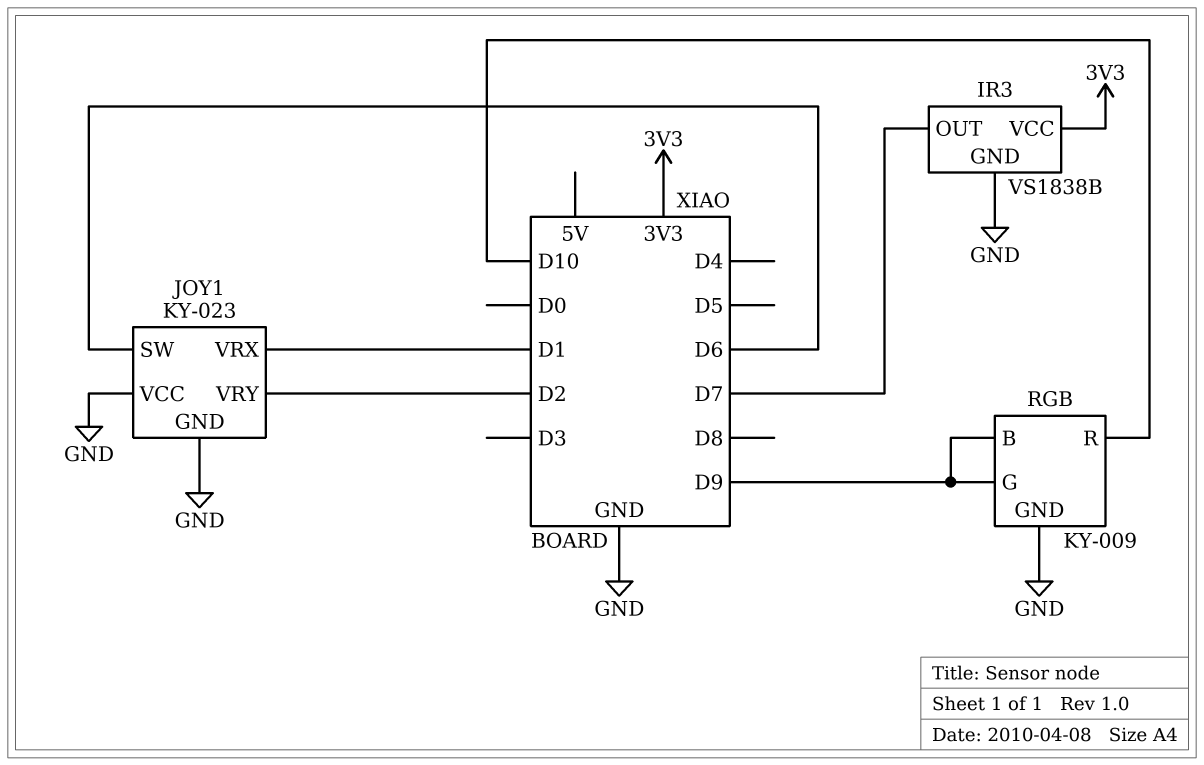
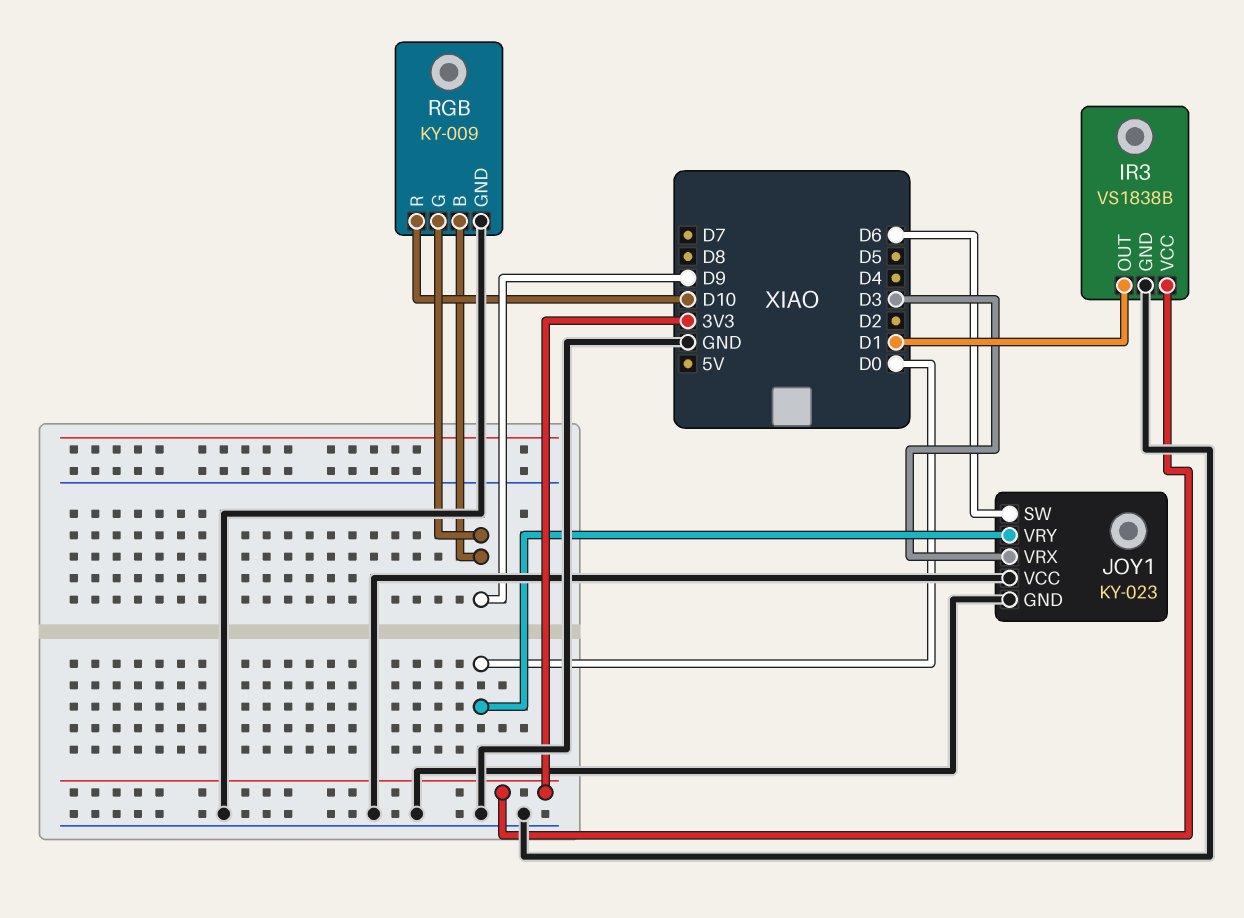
IR3 pin OUT: D7 -> D1
JOY1 pin VRX: D1 -> D3
JOY1 pin VRY: D2 -> D0

